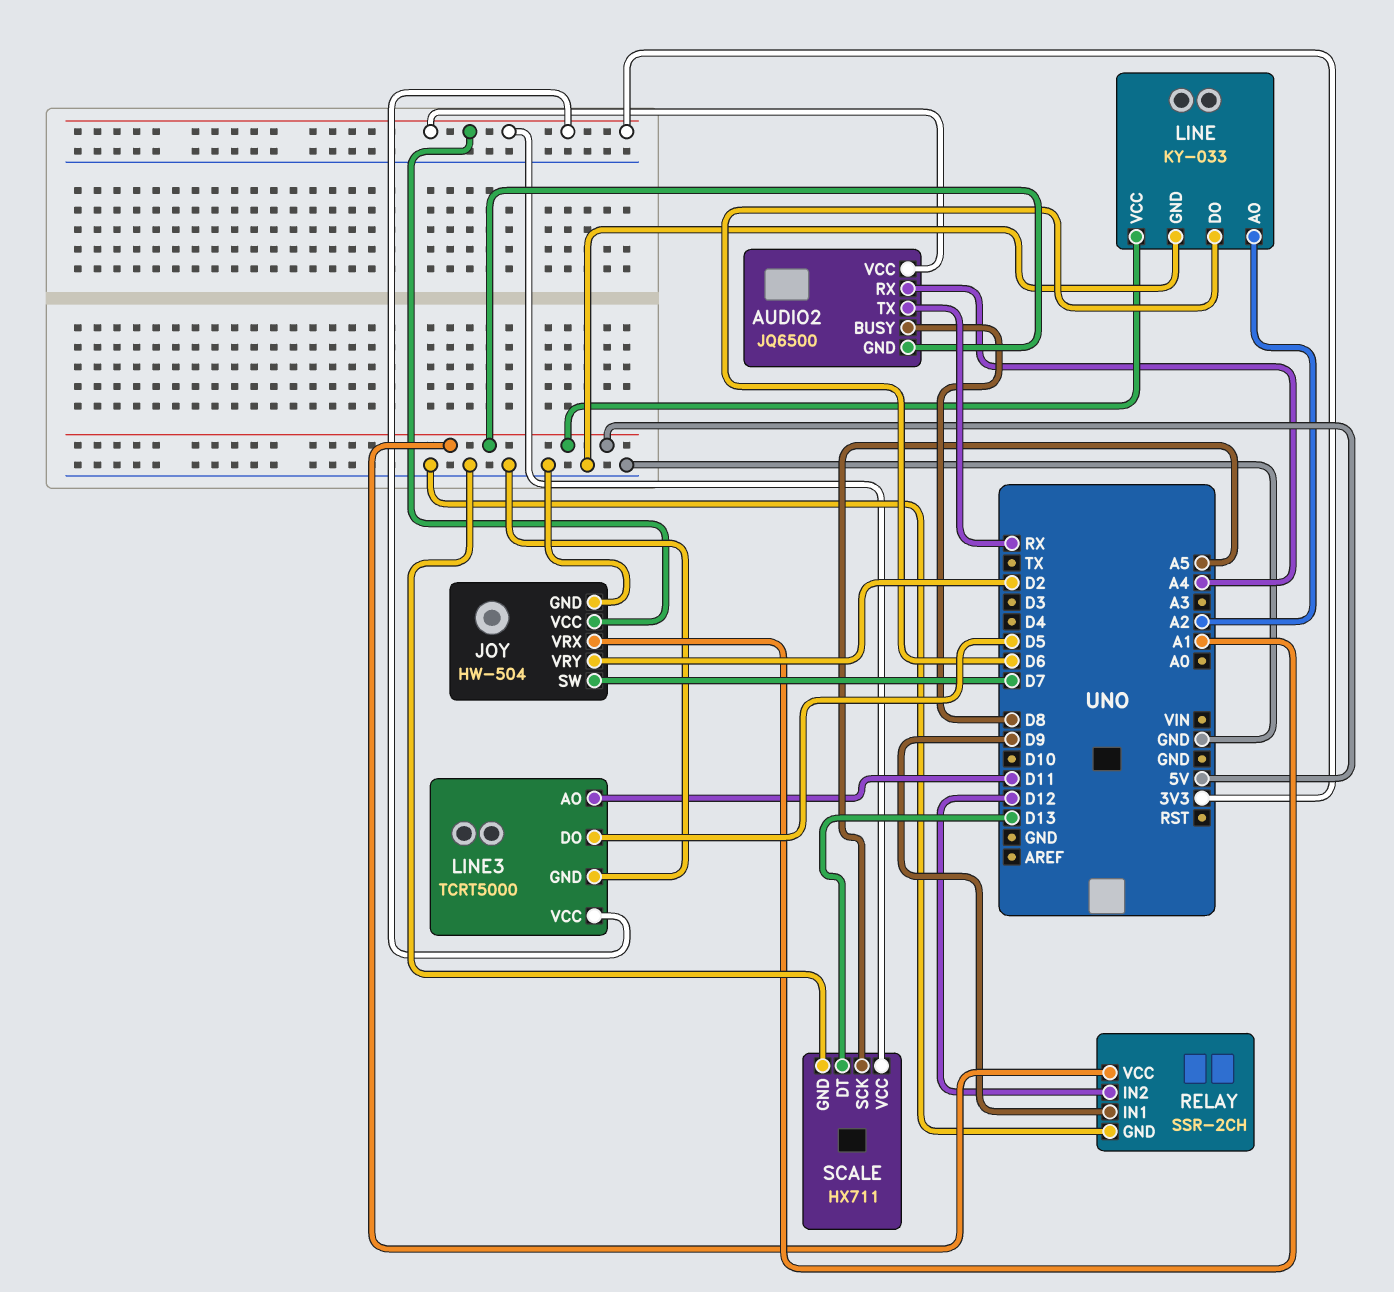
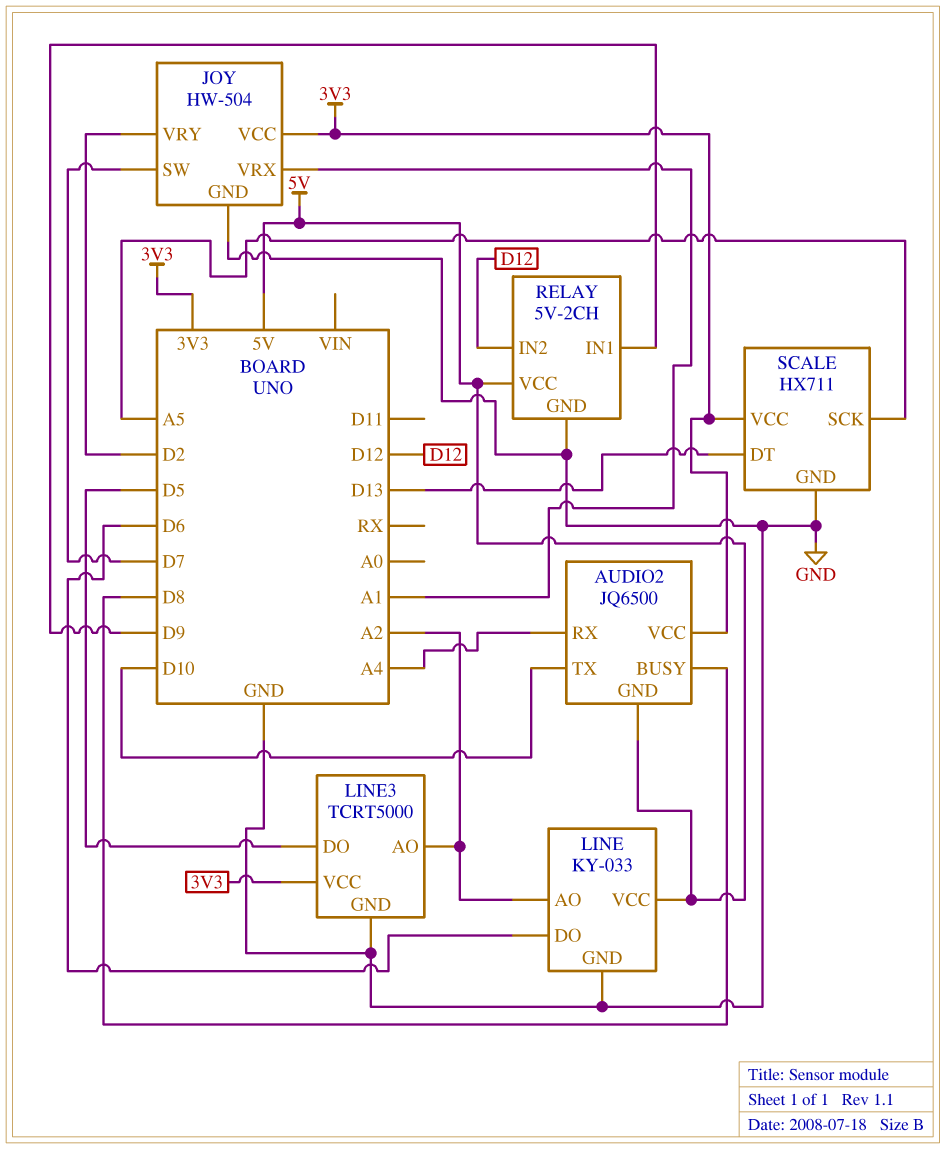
AUDIO2 pin TX: RX -> D10
LINE3 pin AO: D11 -> A2
RELAY: SSR-2CH -> 5V-2CH

